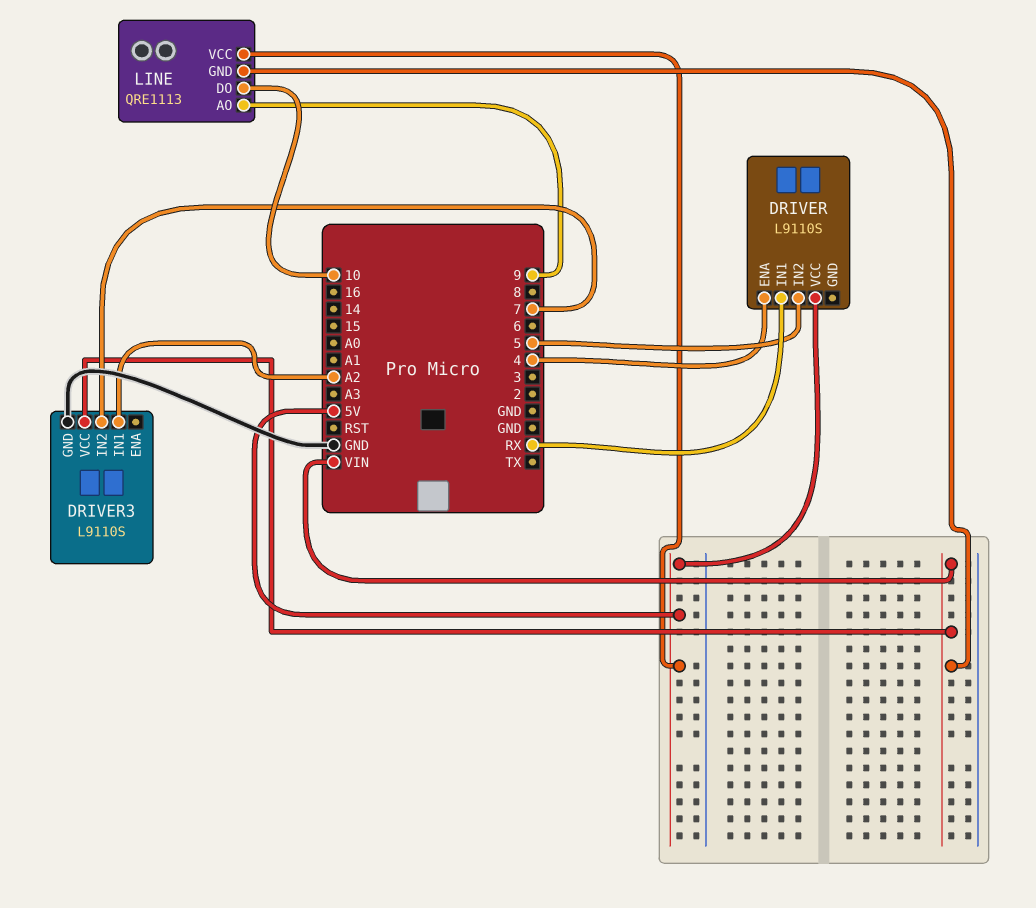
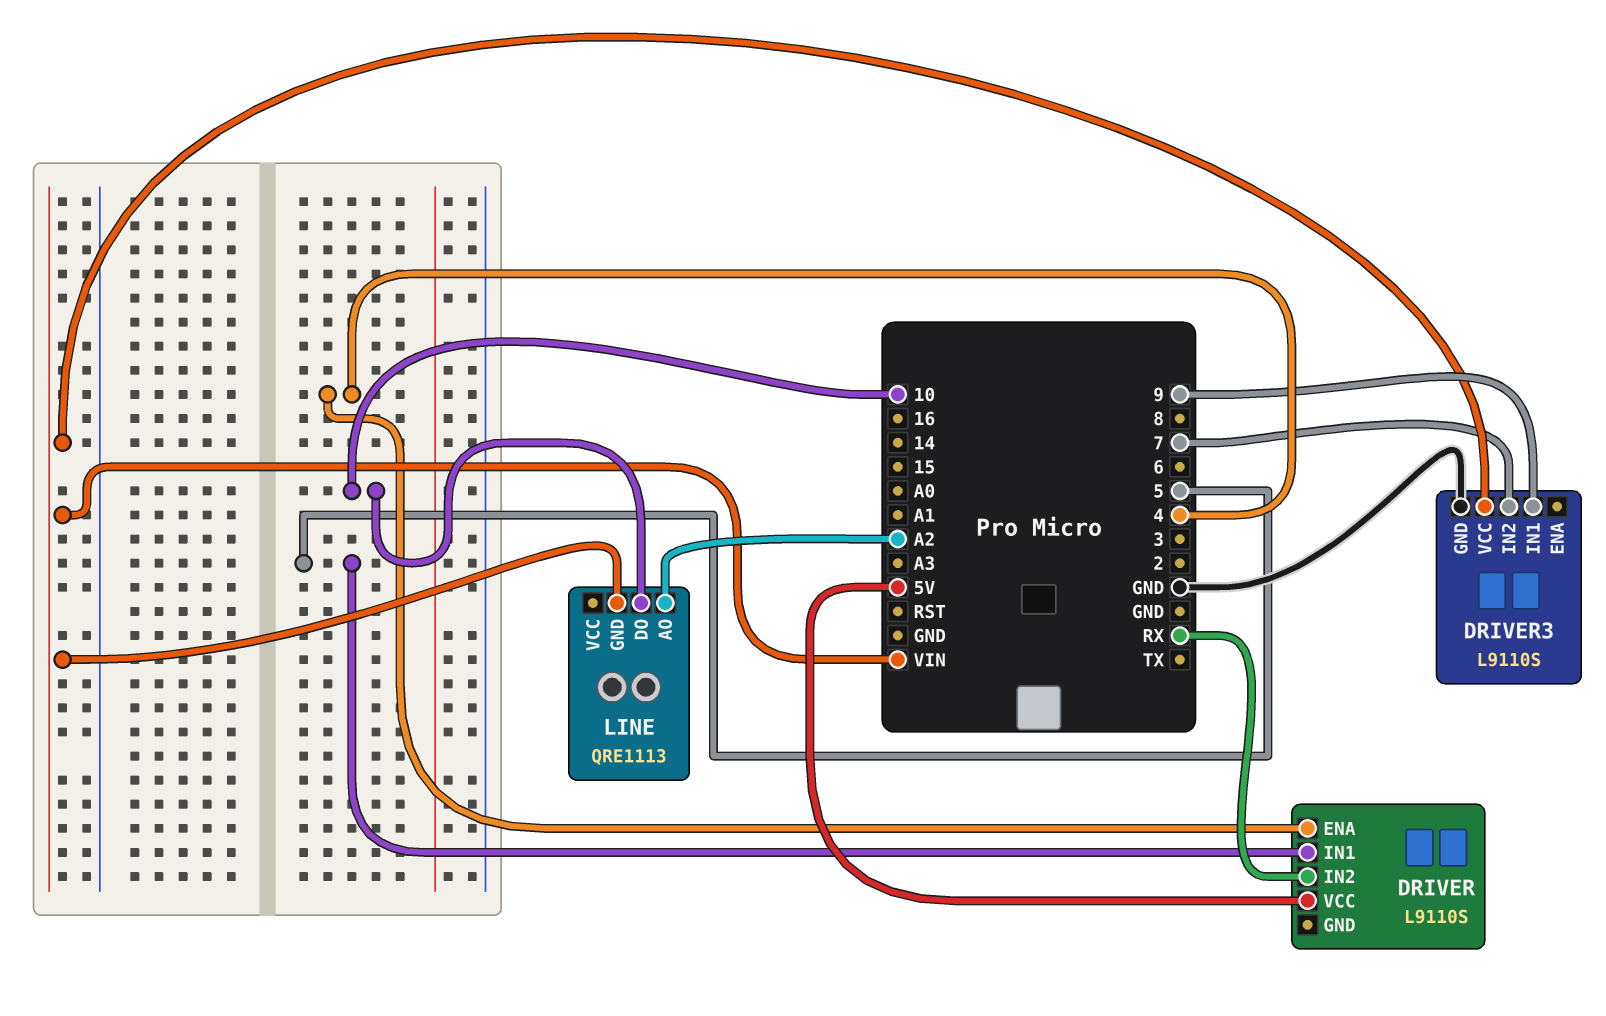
DRIVER pin IN1: RX -> 5
DRIVER pin IN2: 5 -> RX
DRIVER3 pin IN1: A2 -> 9
LINE pin AO: 9 -> A2
LINE pin VCC: 5V -> none

